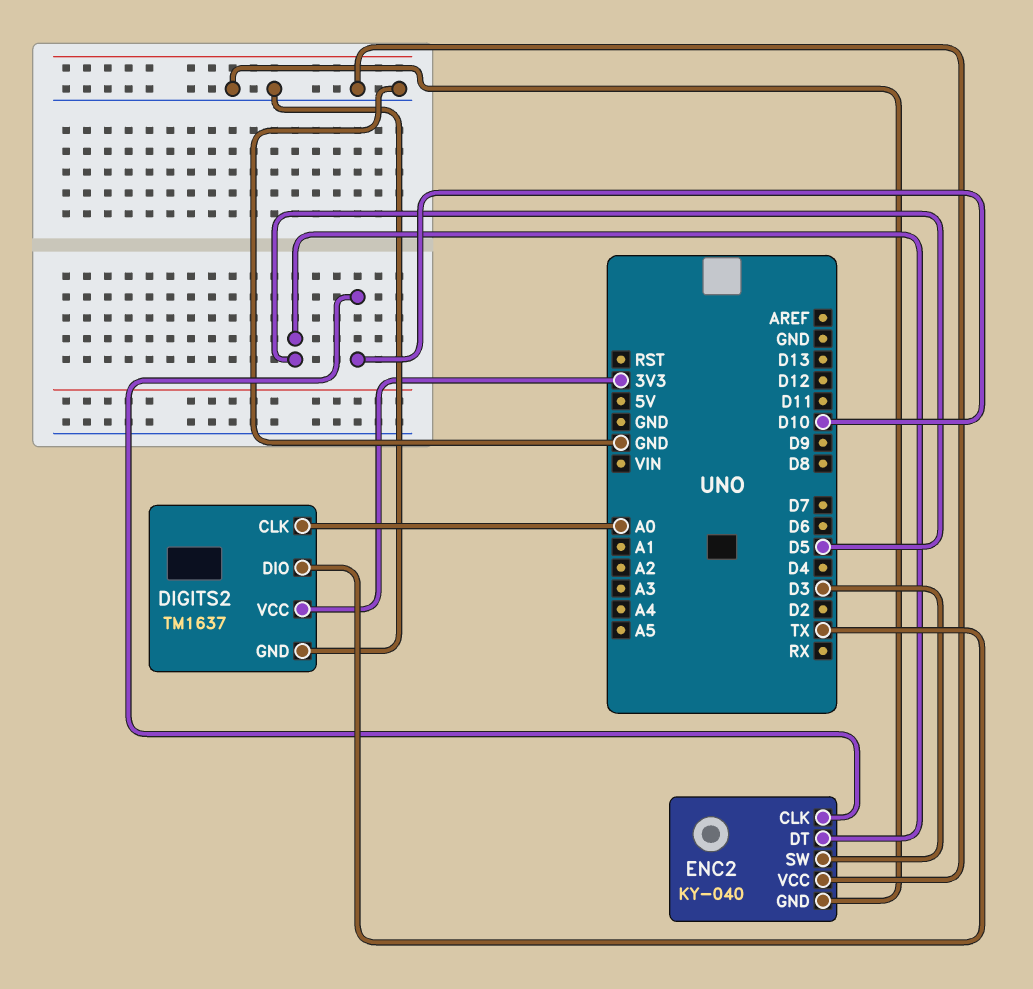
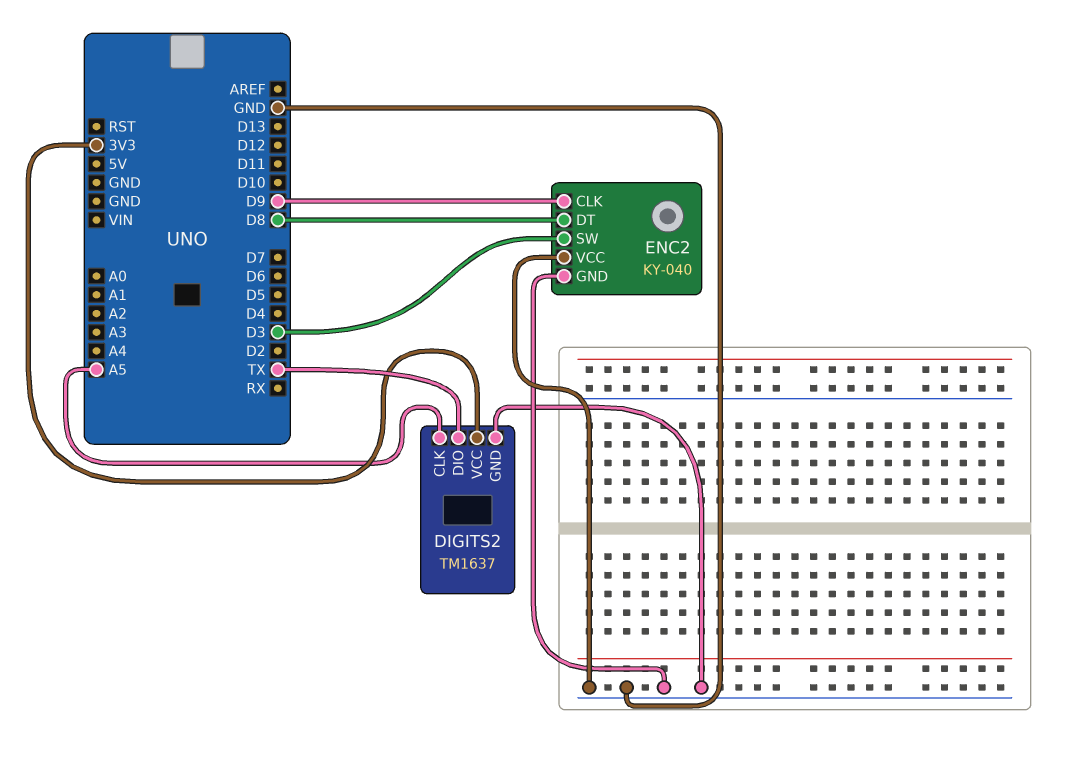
DIGITS2 pin CLK: A0 -> A5
ENC2 pin CLK: D10 -> D9
ENC2 pin DT: D5 -> D8

